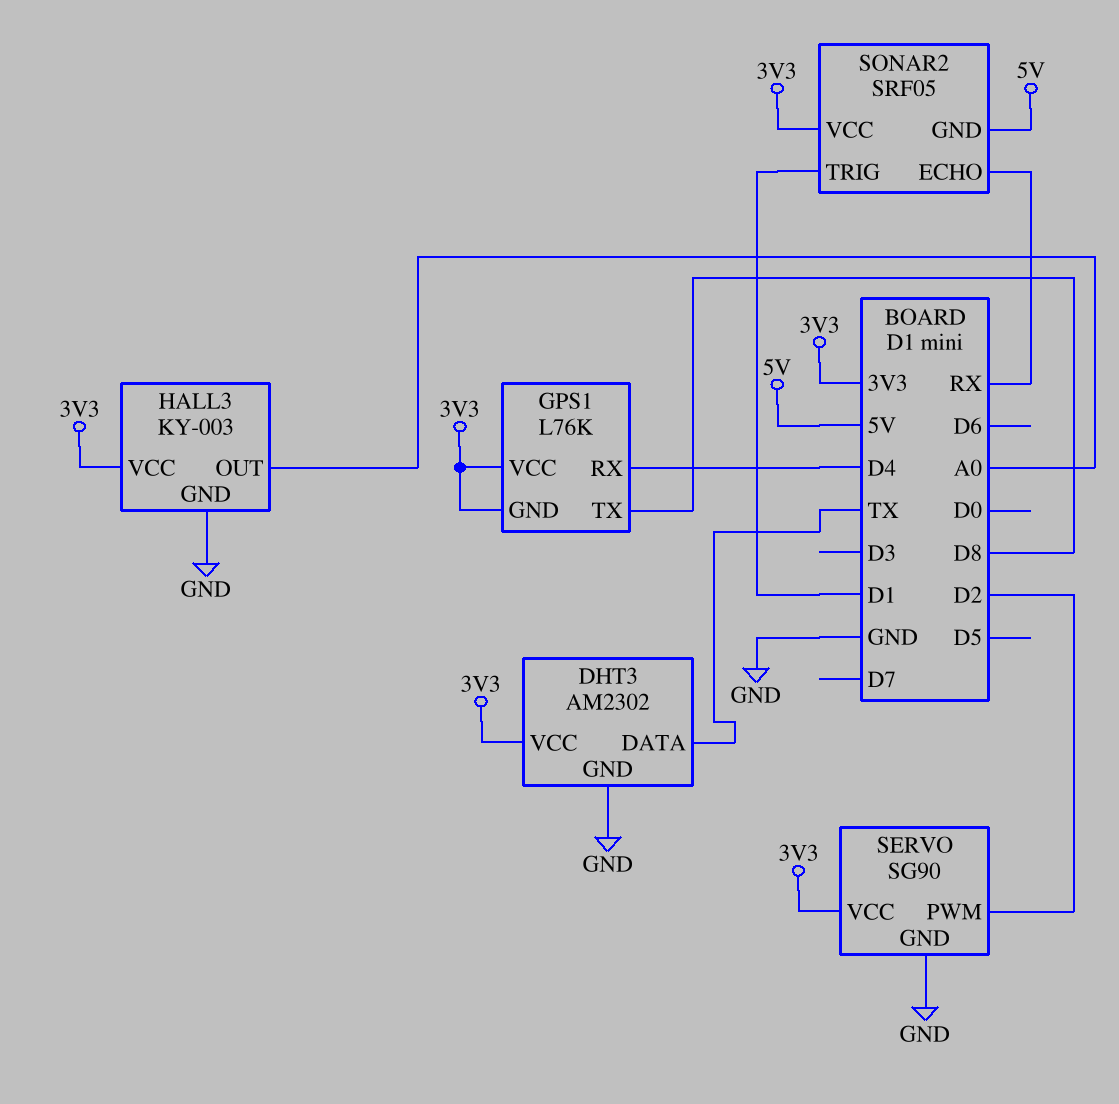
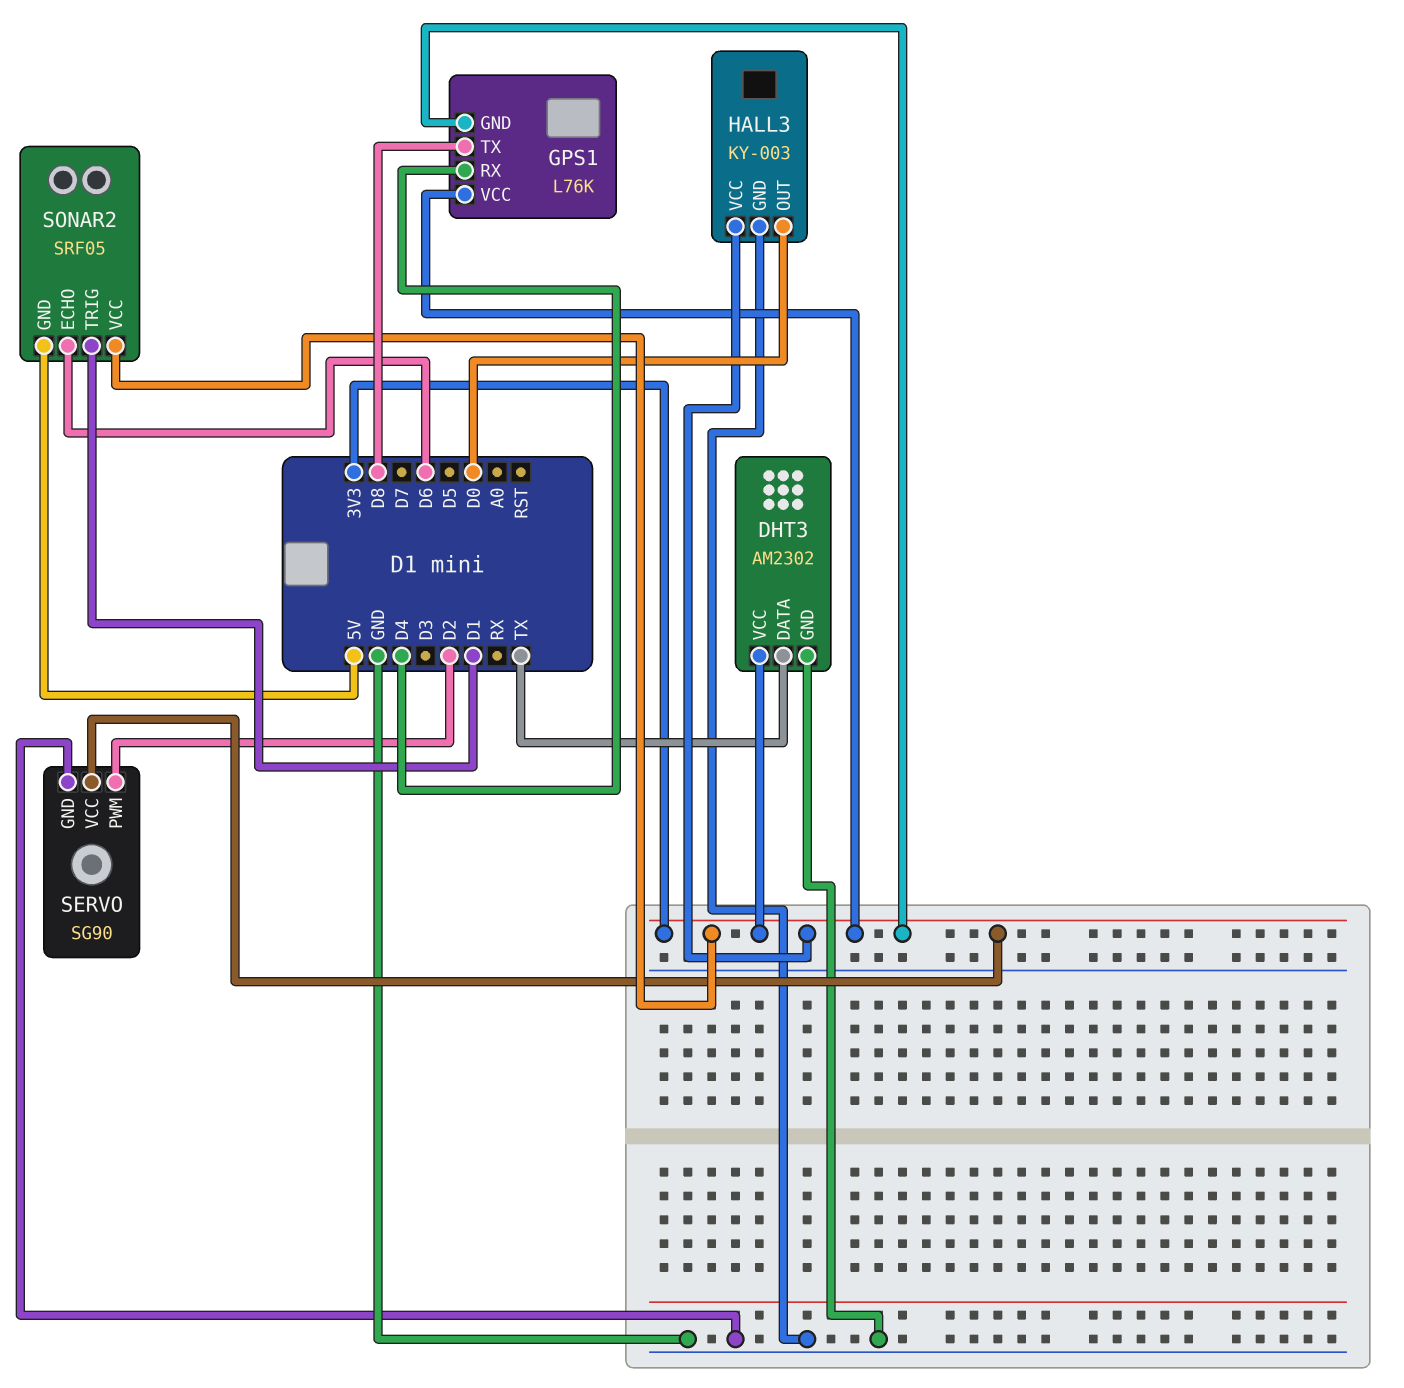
HALL3 pin OUT: A0 -> D0
SONAR2 pin ECHO: RX -> D6

